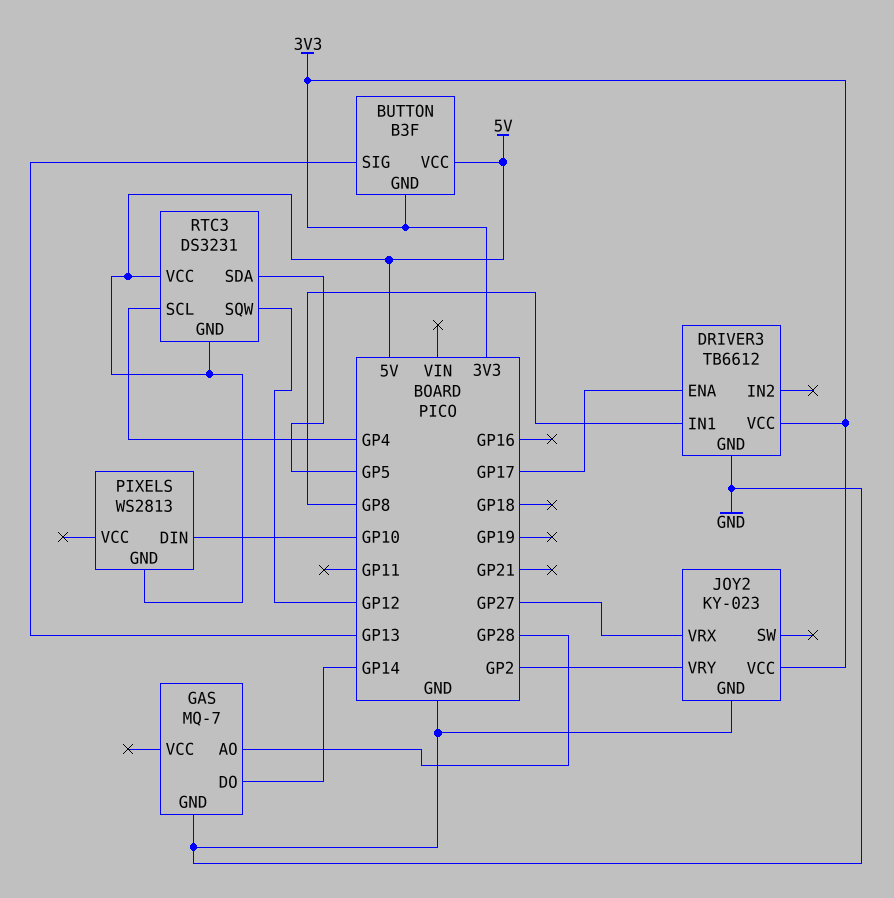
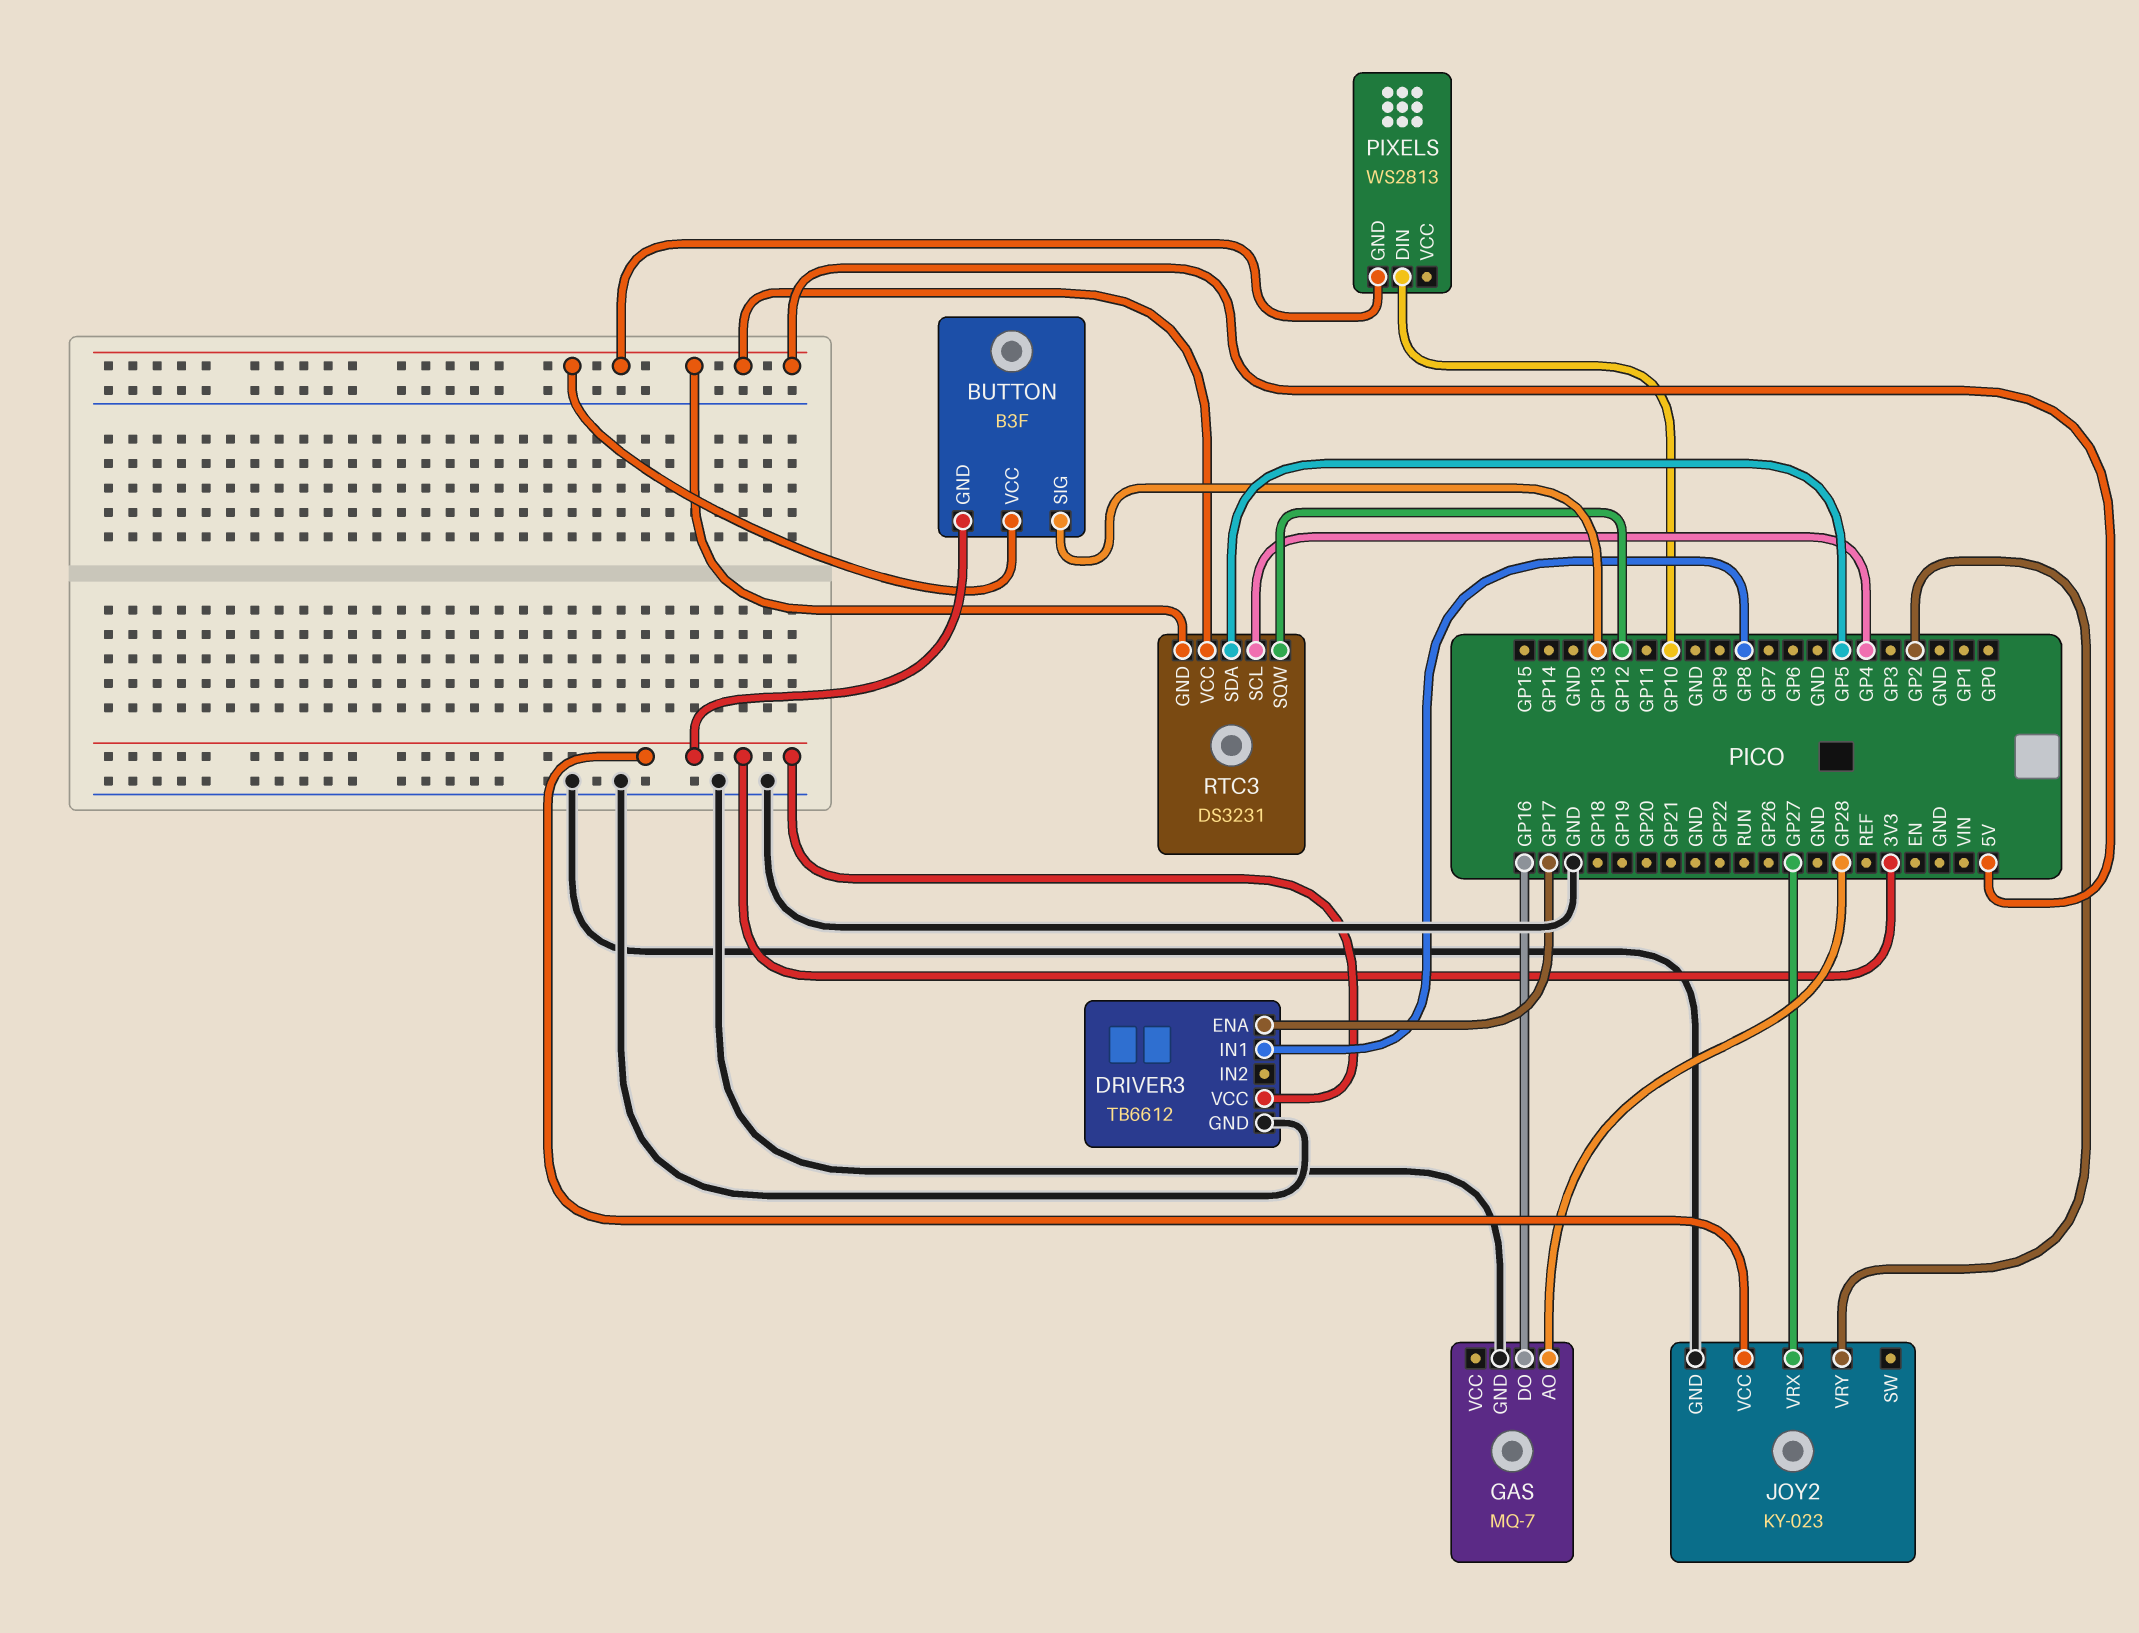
GAS pin DO: GP14 -> GP16

